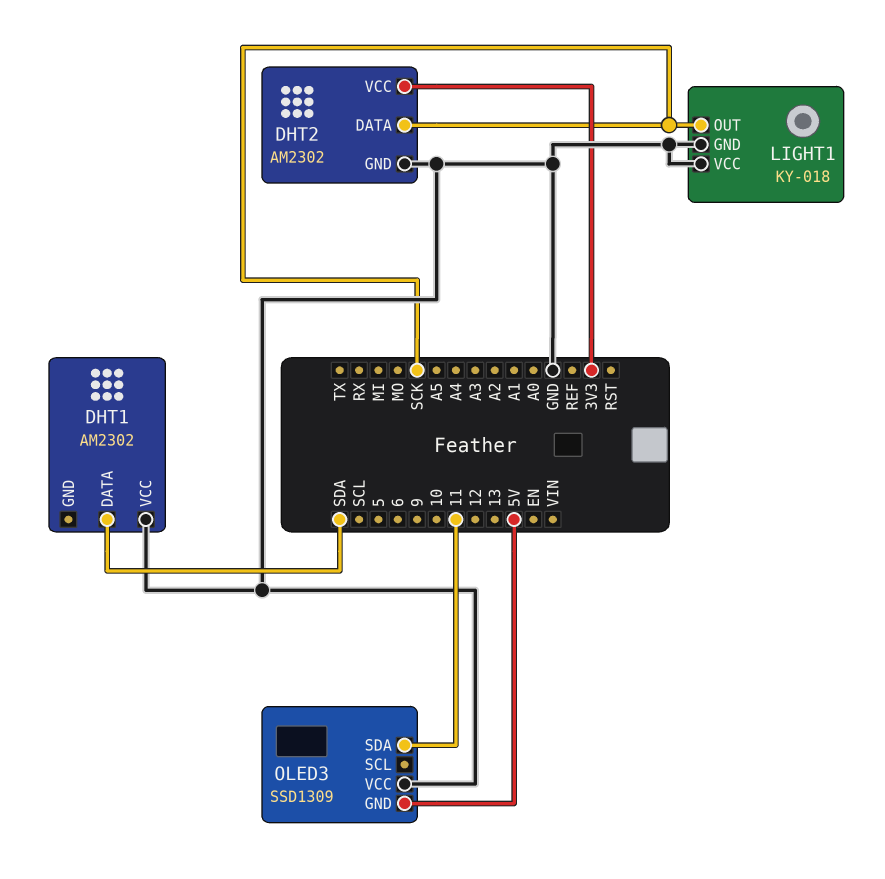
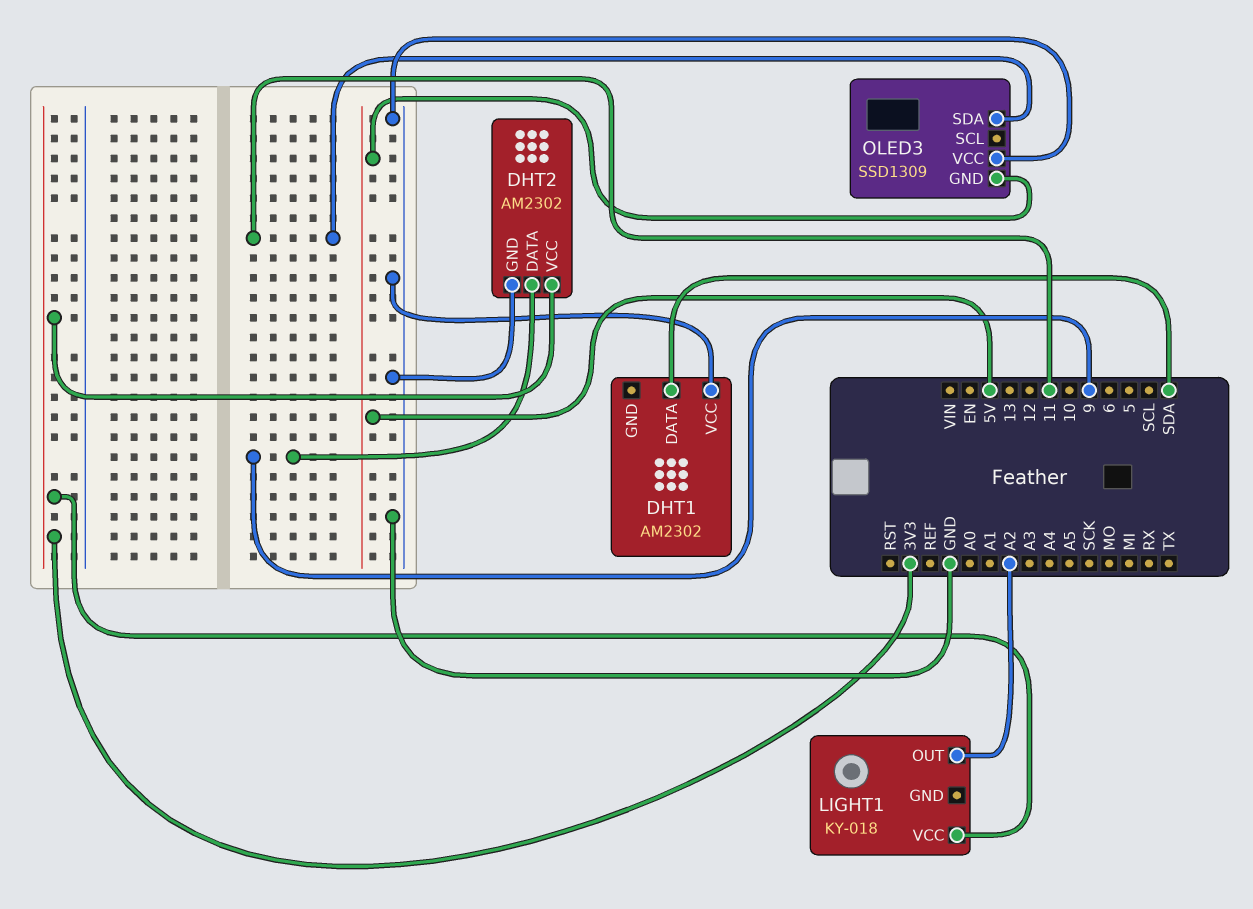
DHT2 pin DATA: SCK -> 9
LIGHT1 pin GND: GND -> none
LIGHT1 pin OUT: SCK -> A2
LIGHT1 pin VCC: GND -> 3V3

